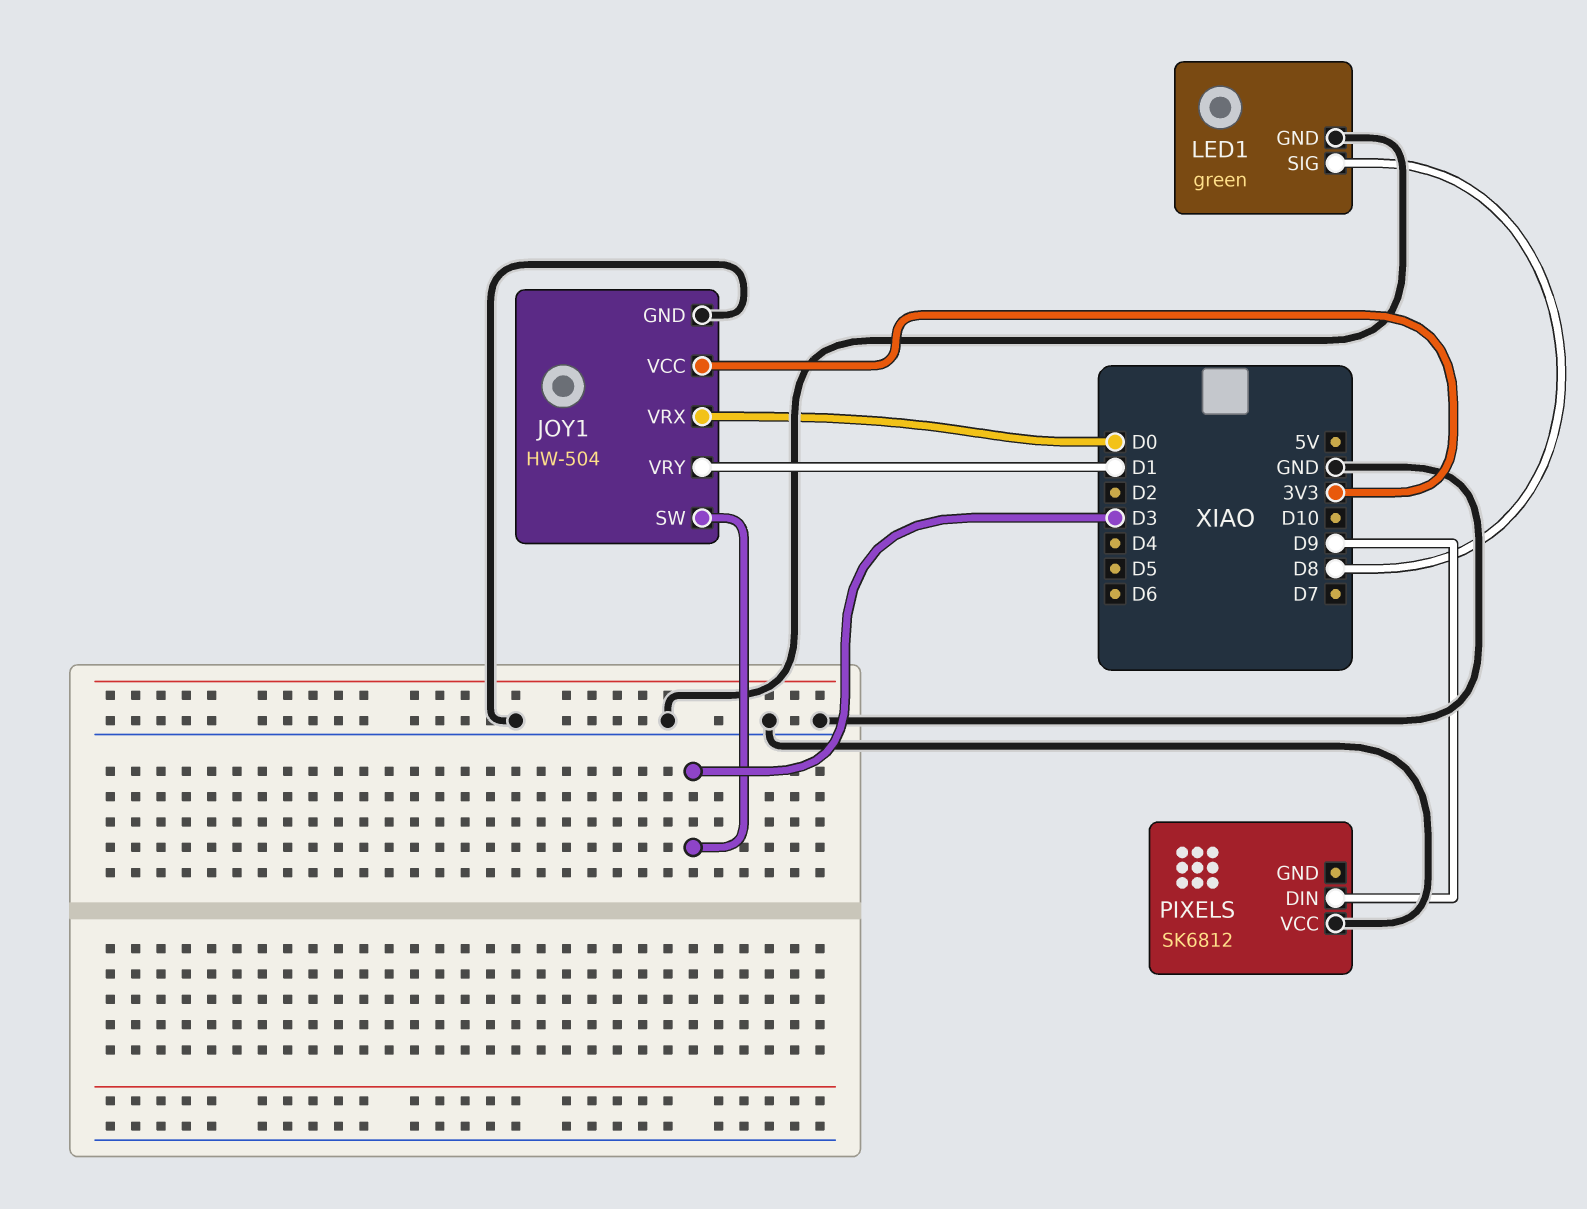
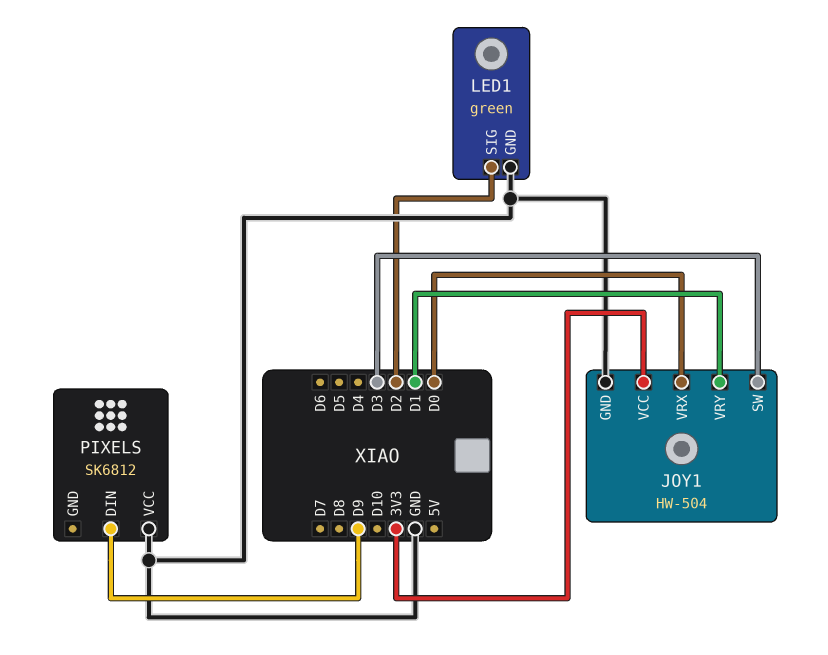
LED1 pin SIG: D8 -> D2

